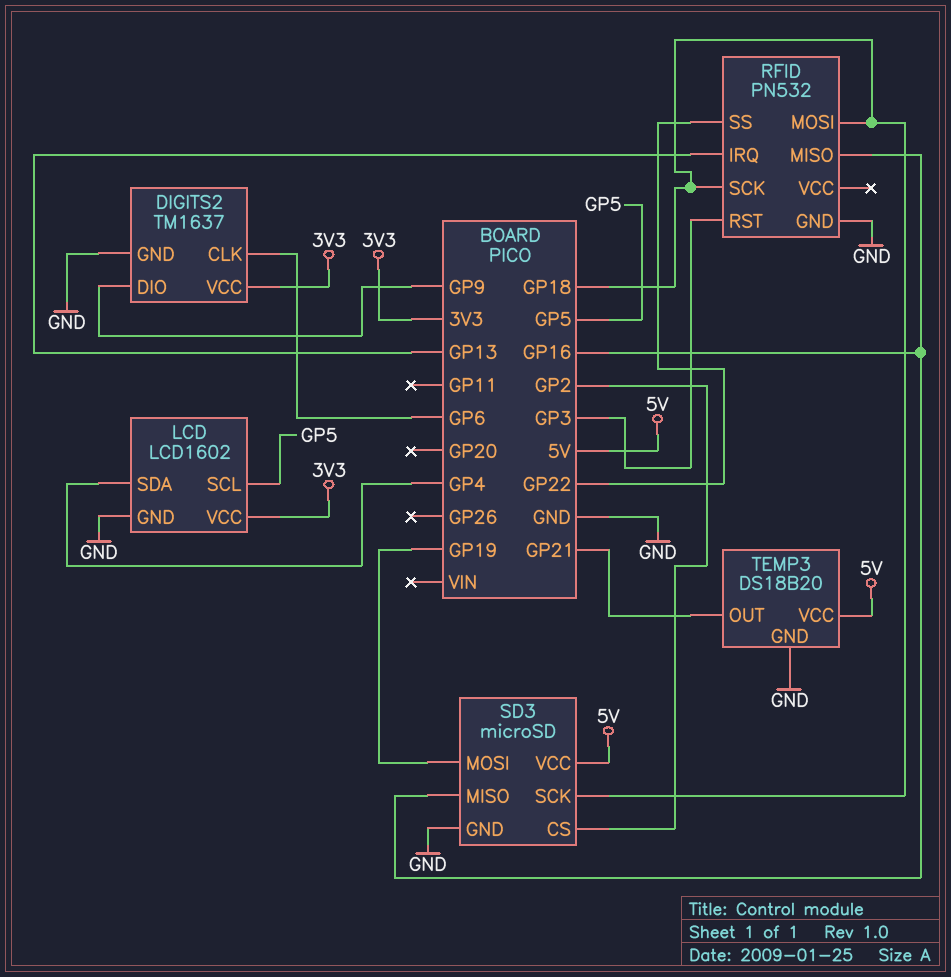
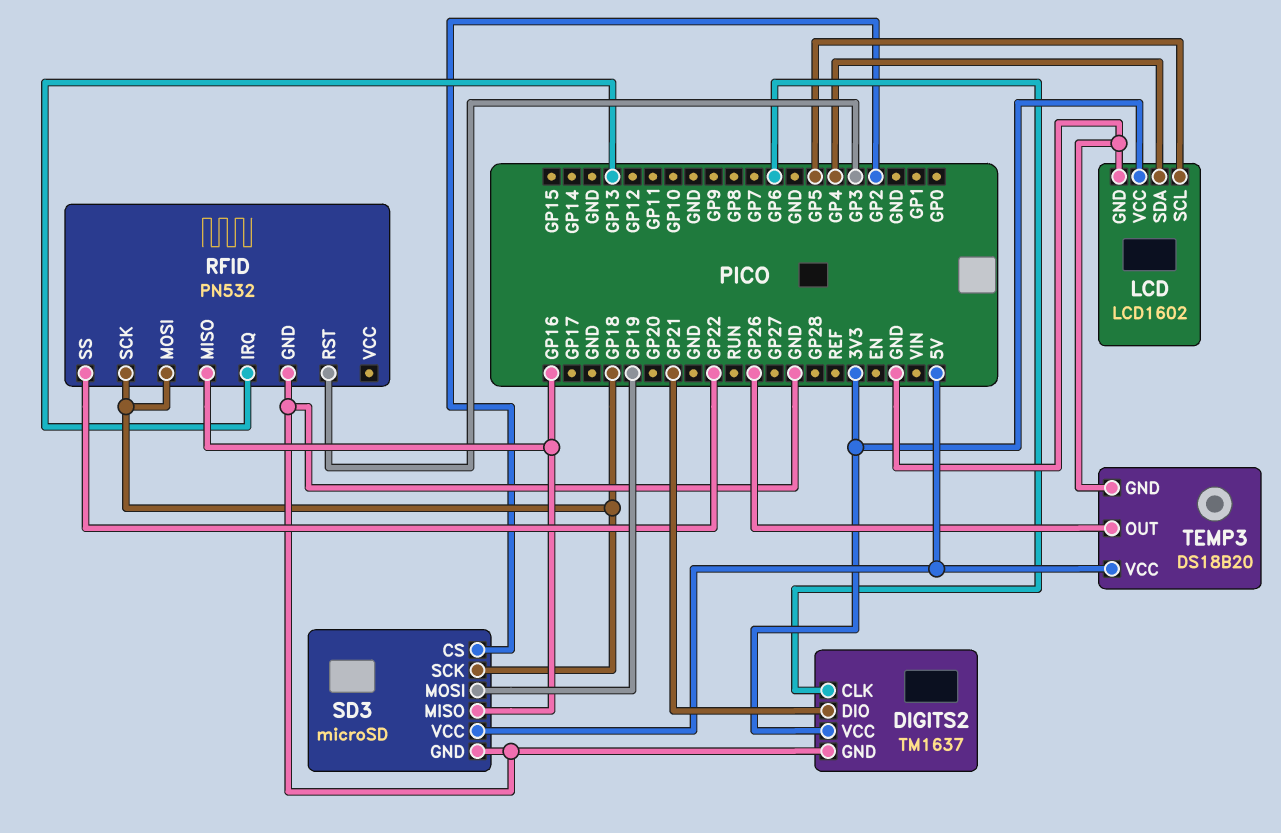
DIGITS2 pin DIO: GP9 -> GP21
TEMP3 pin OUT: GP21 -> GP26

